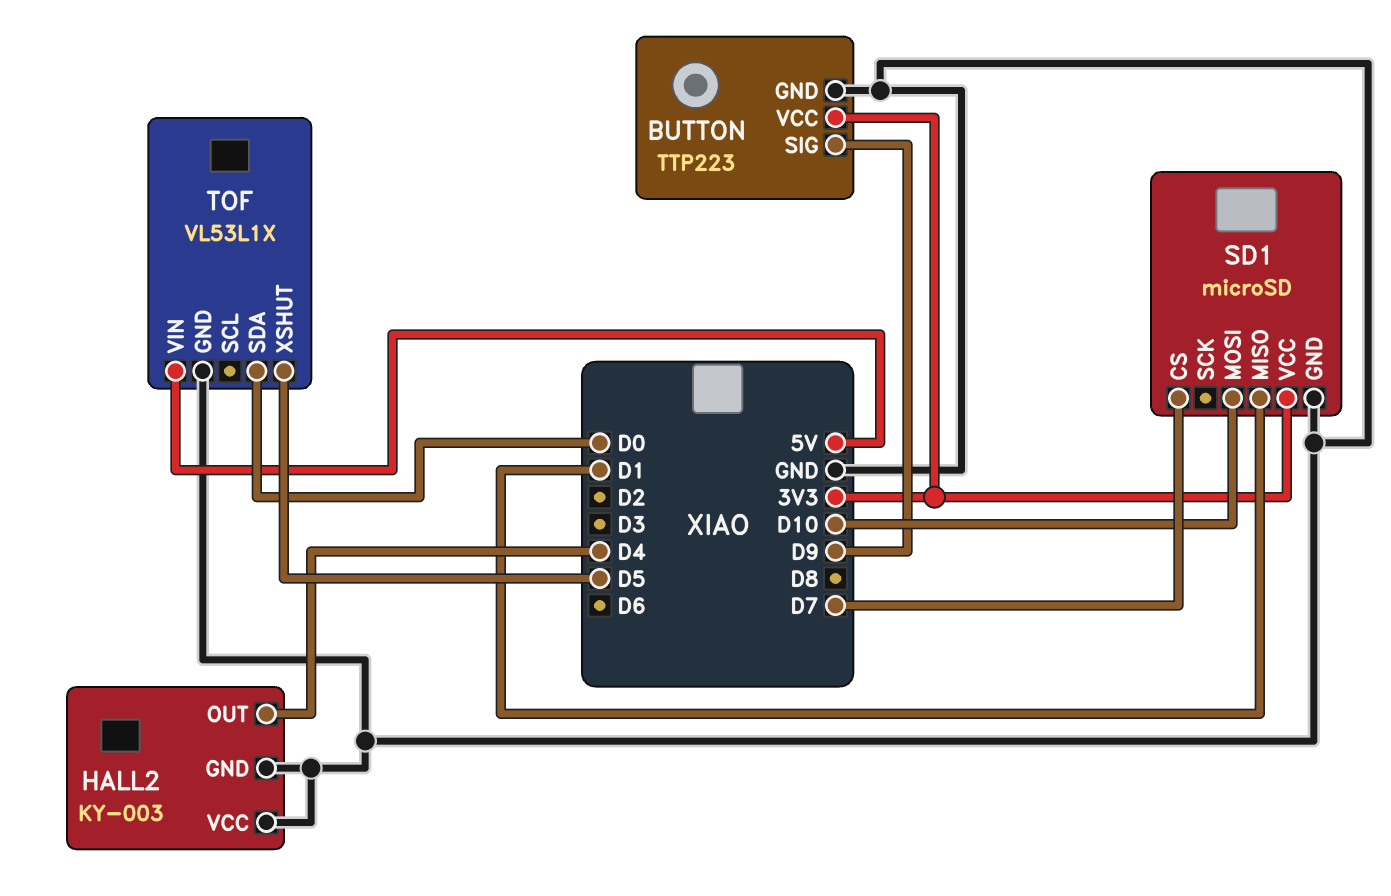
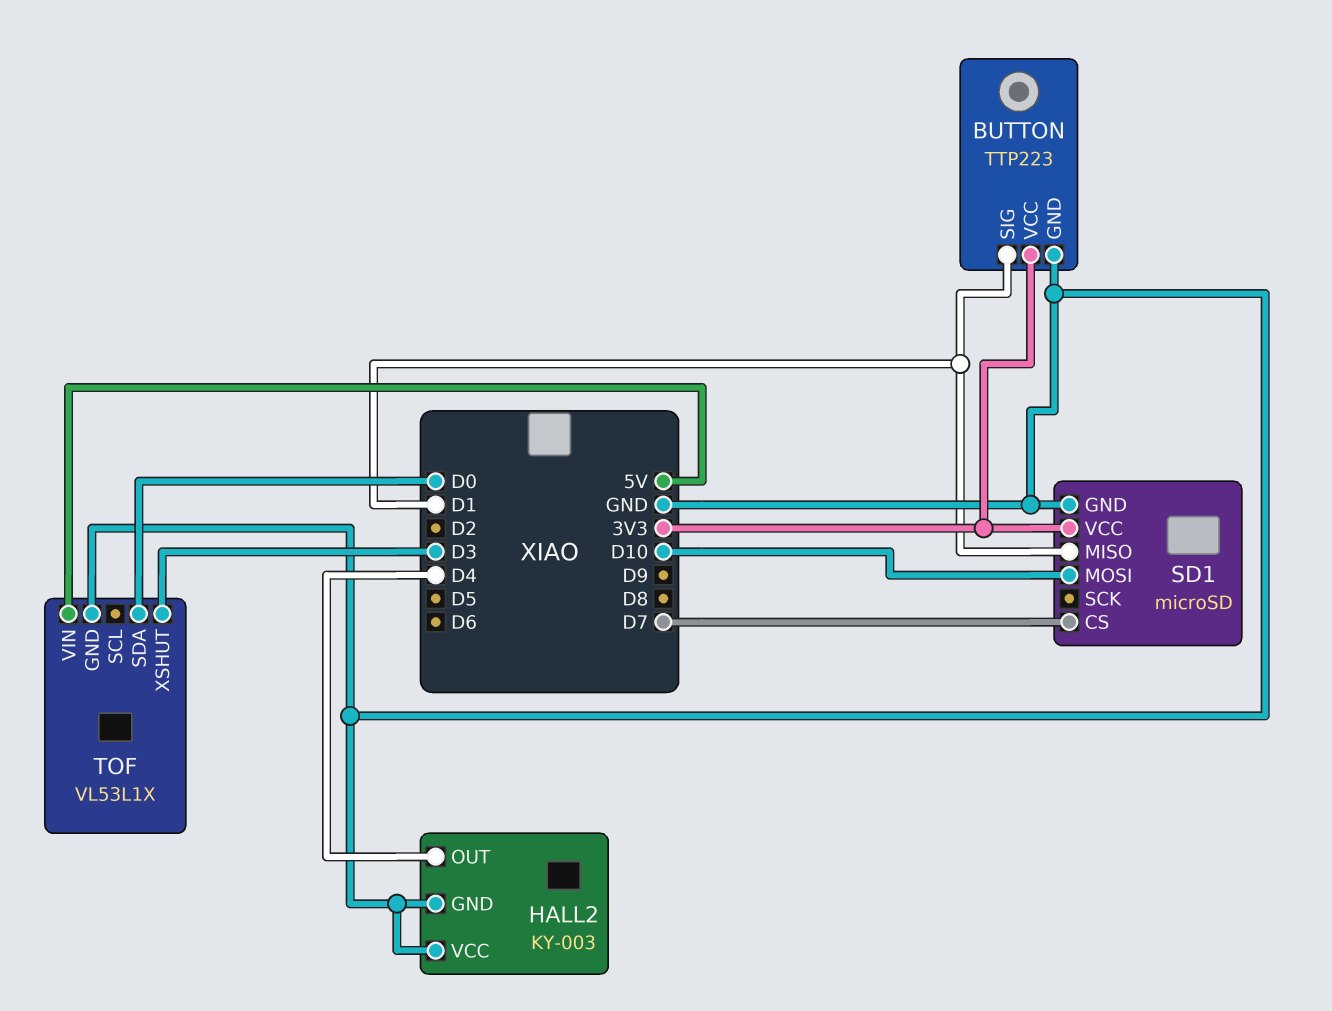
BUTTON pin SIG: D9 -> D1
TOF pin XSHUT: D5 -> D3

